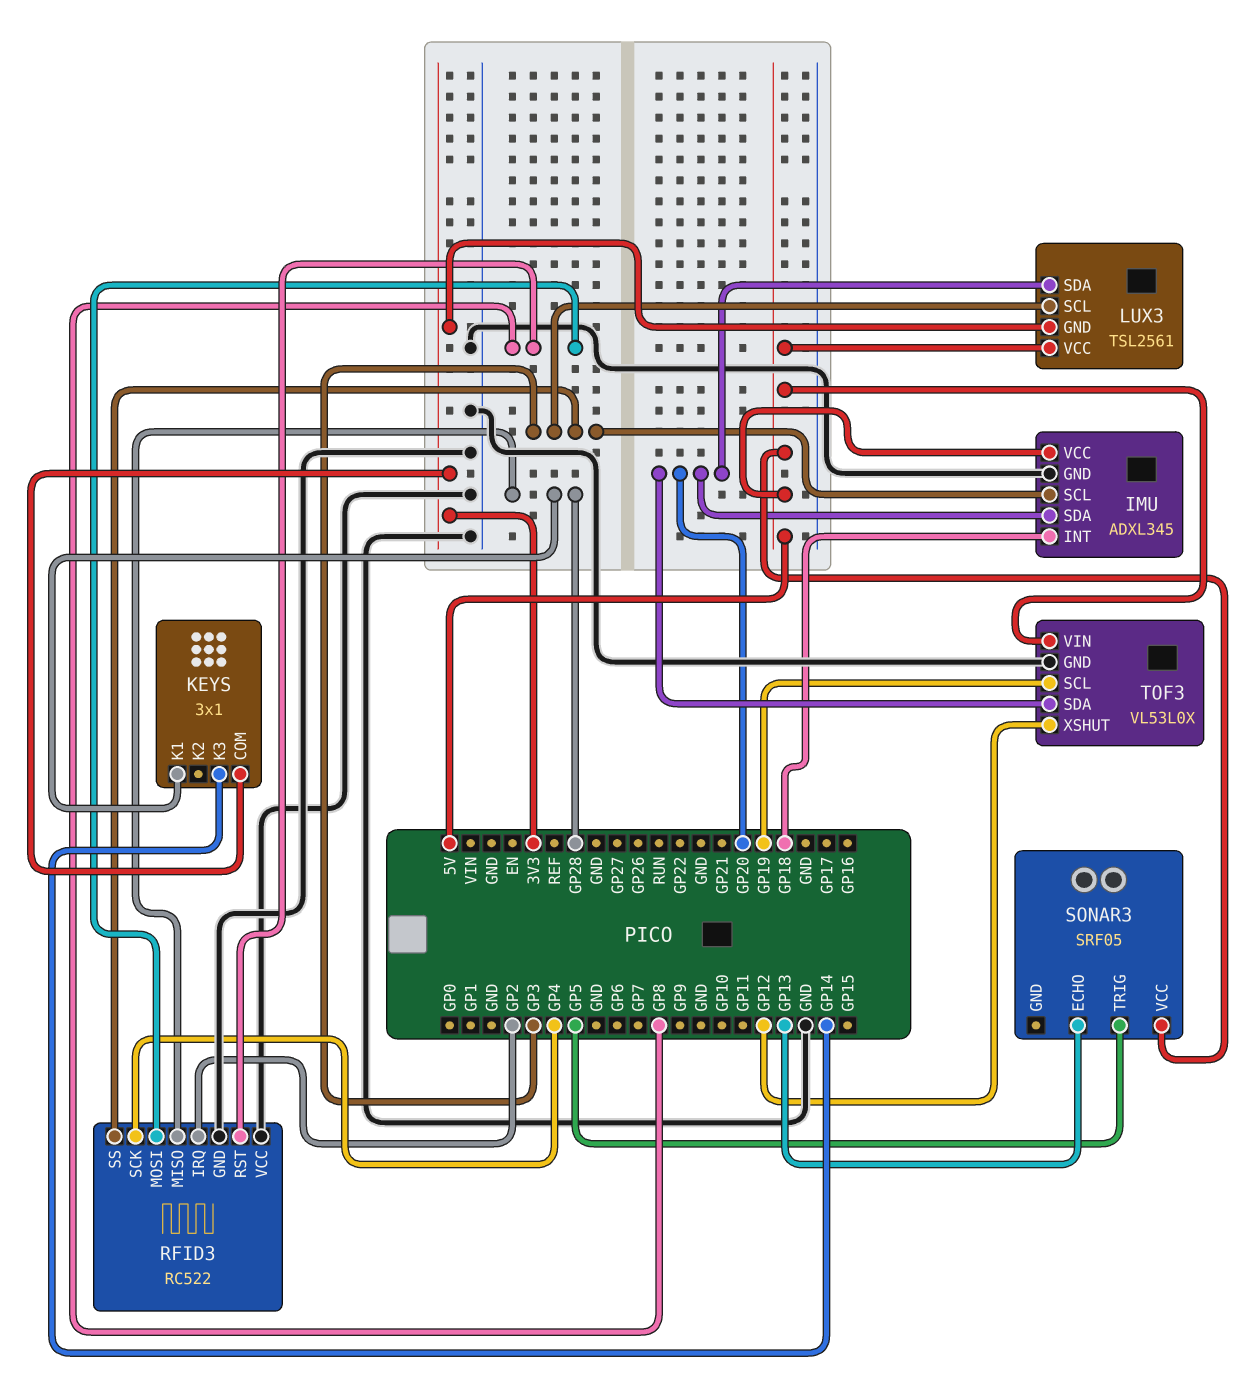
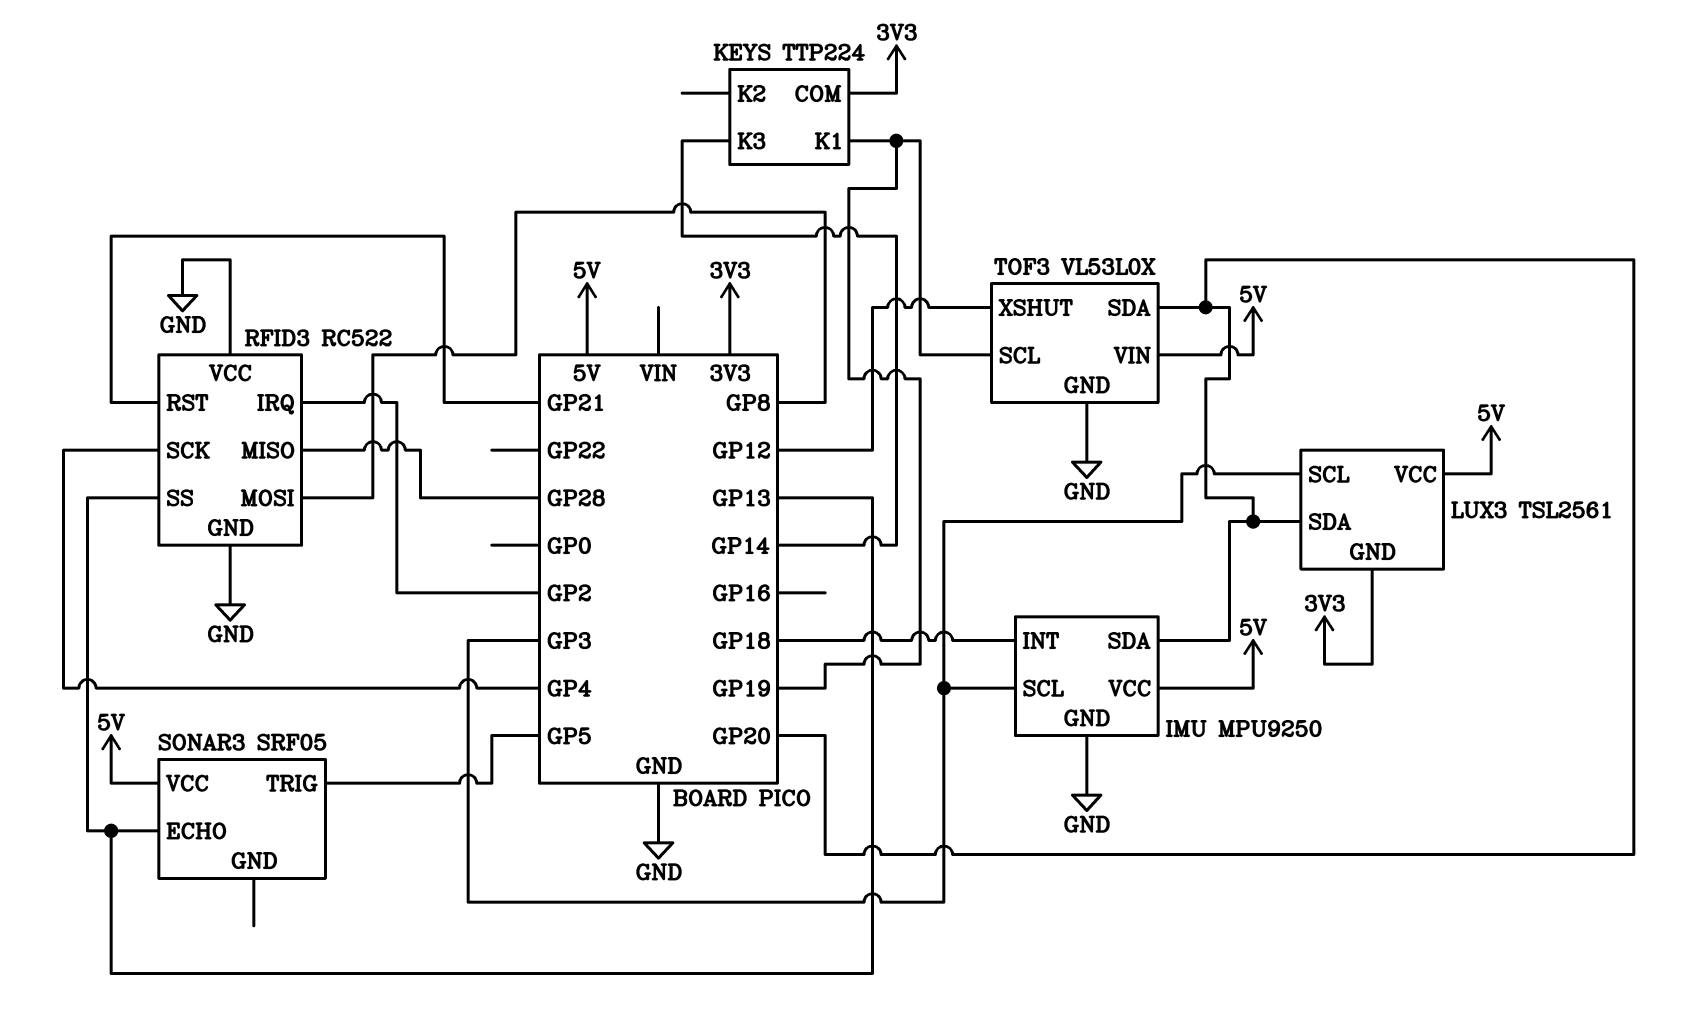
IMU: ADXL345 -> MPU9250
KEYS: 3x1 -> TTP224
KEYS pin K1: GP28 -> GP19
RFID3 pin RST: GP8 -> GP21
RFID3 pin SS: GP3 -> GP13

